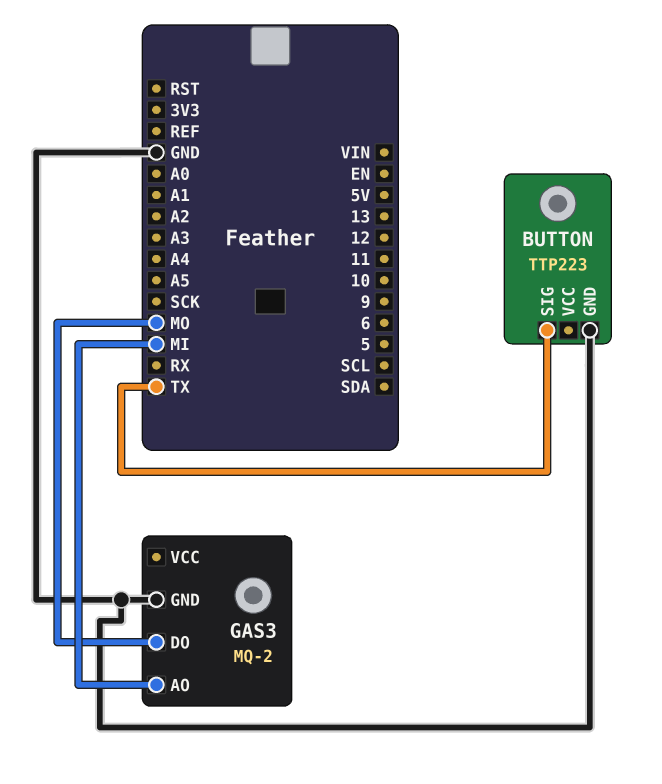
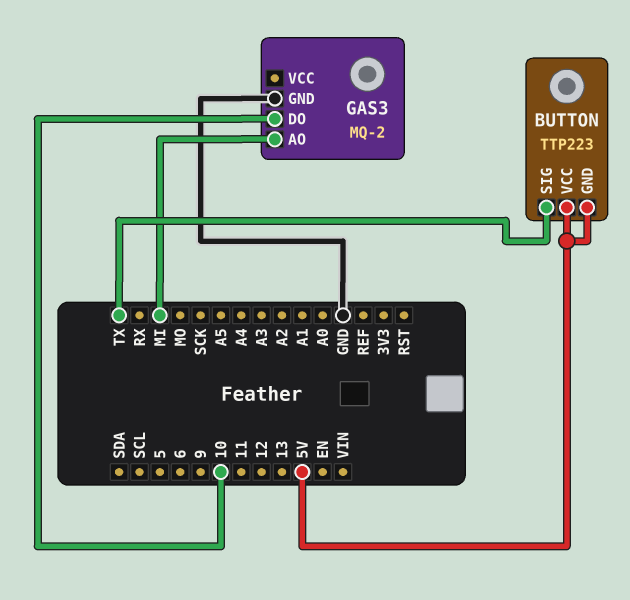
BUTTON pin GND: GND -> 5V
BUTTON pin VCC: none -> 5V
GAS3 pin DO: MO -> 10

